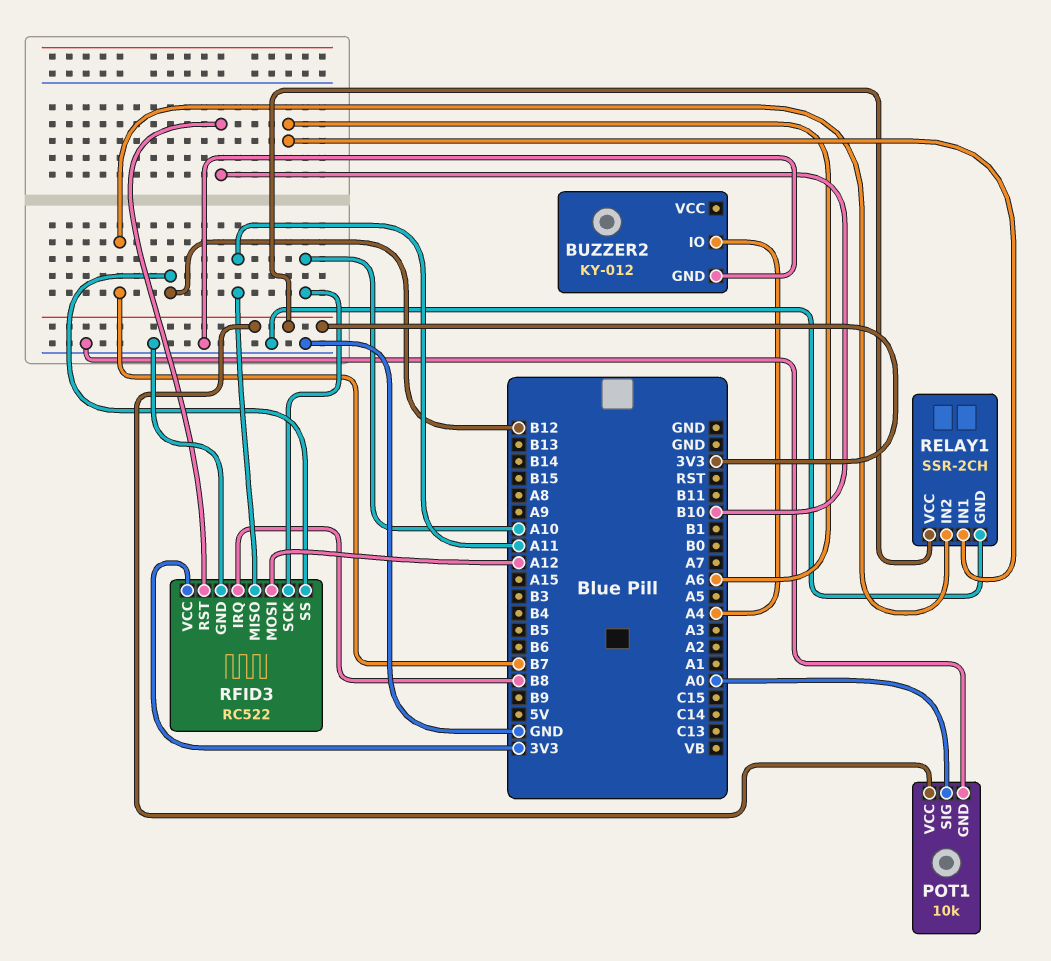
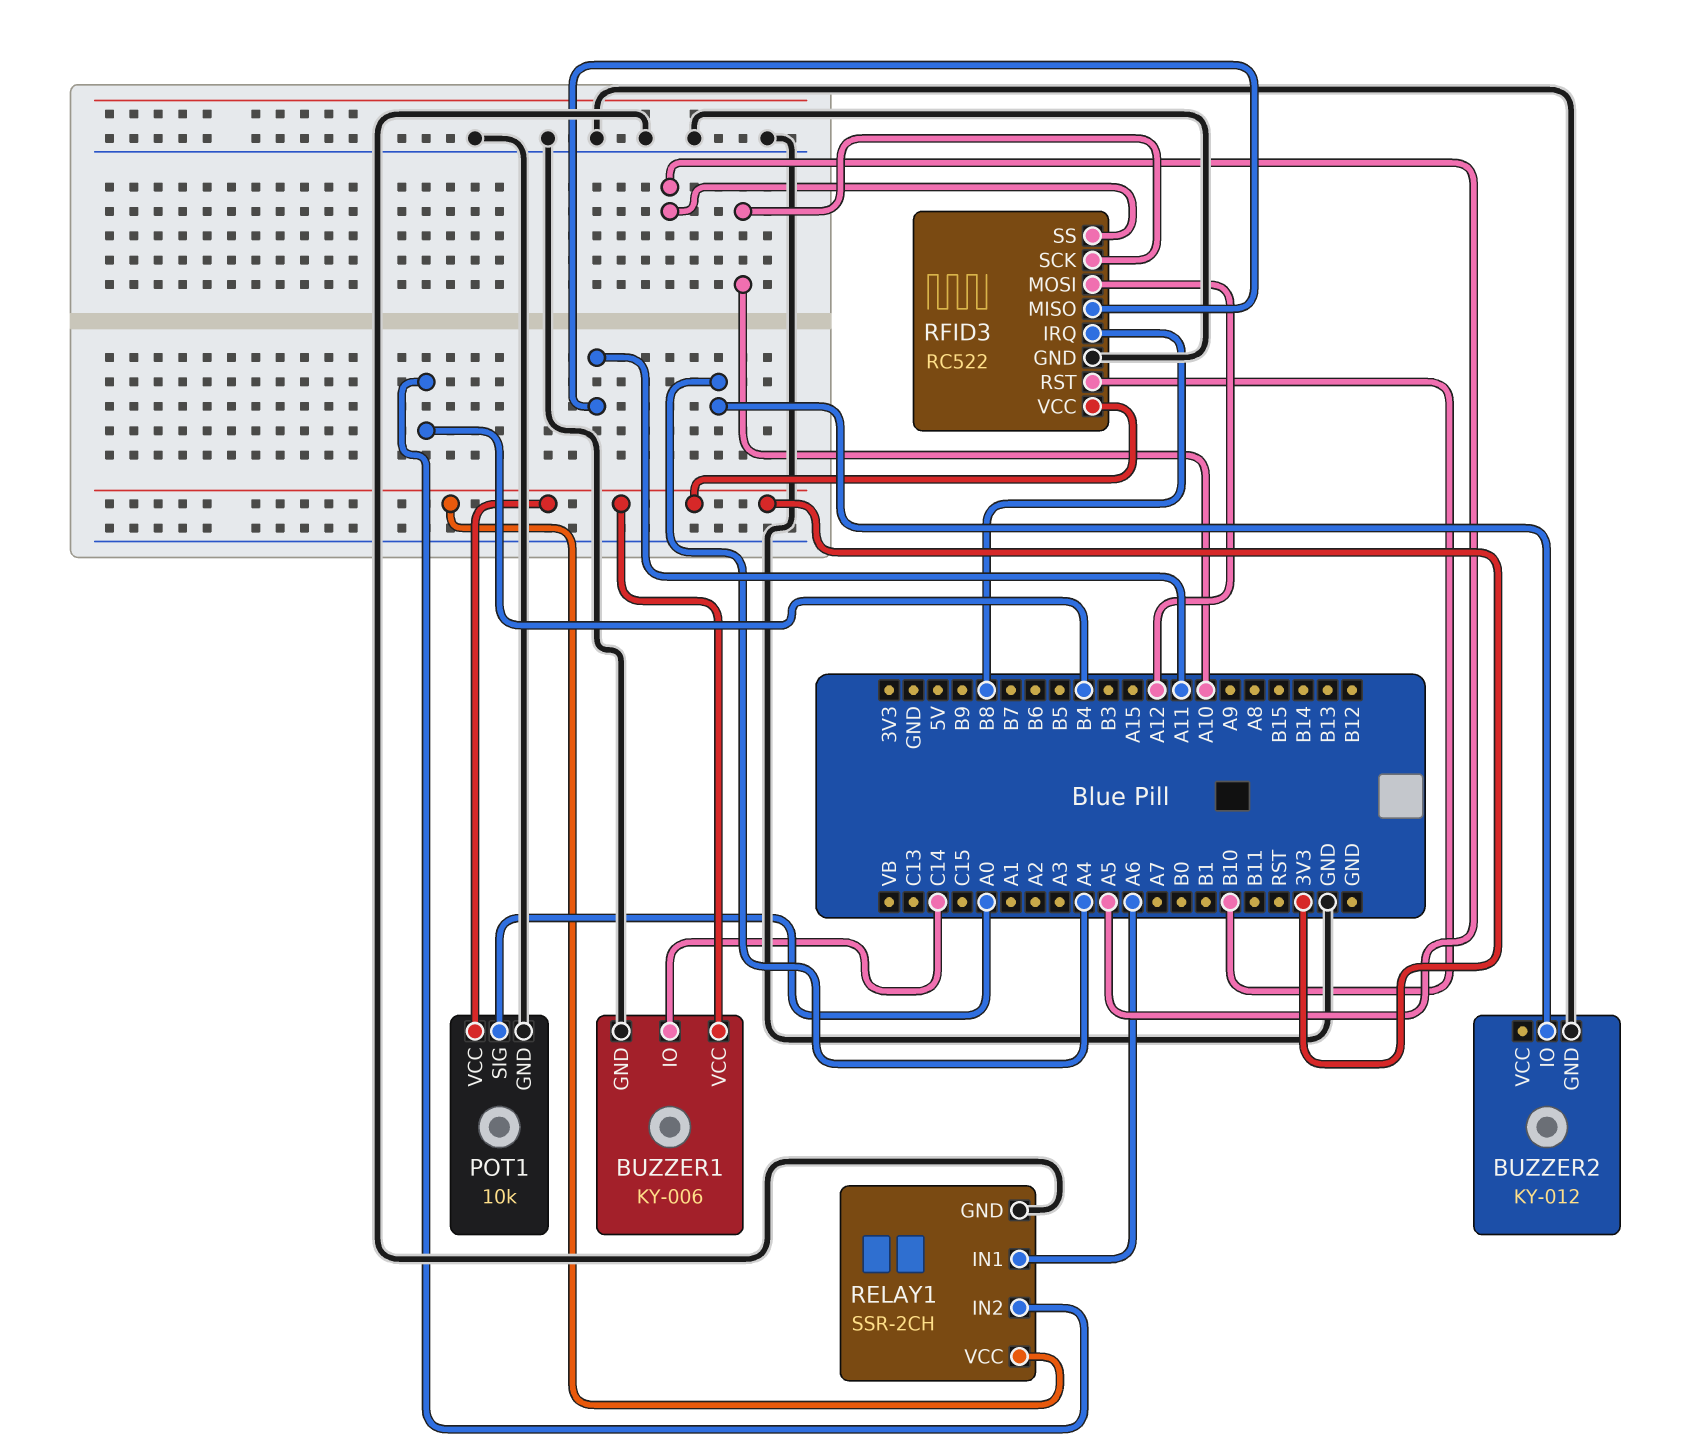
BUZZER1: none -> KY-006
BUZZER1 pin GND: none -> GND
BUZZER1 pin IO: none -> C14
BUZZER1 pin VCC: none -> 3V3
RELAY1 pin IN2: B7 -> B4
RFID3 pin SS: B12 -> A5

